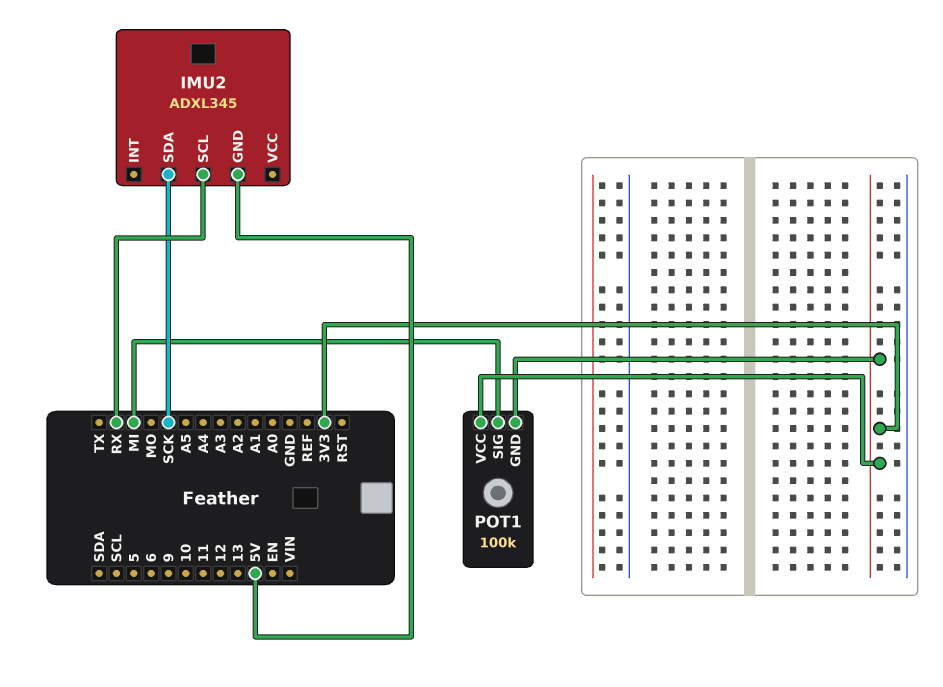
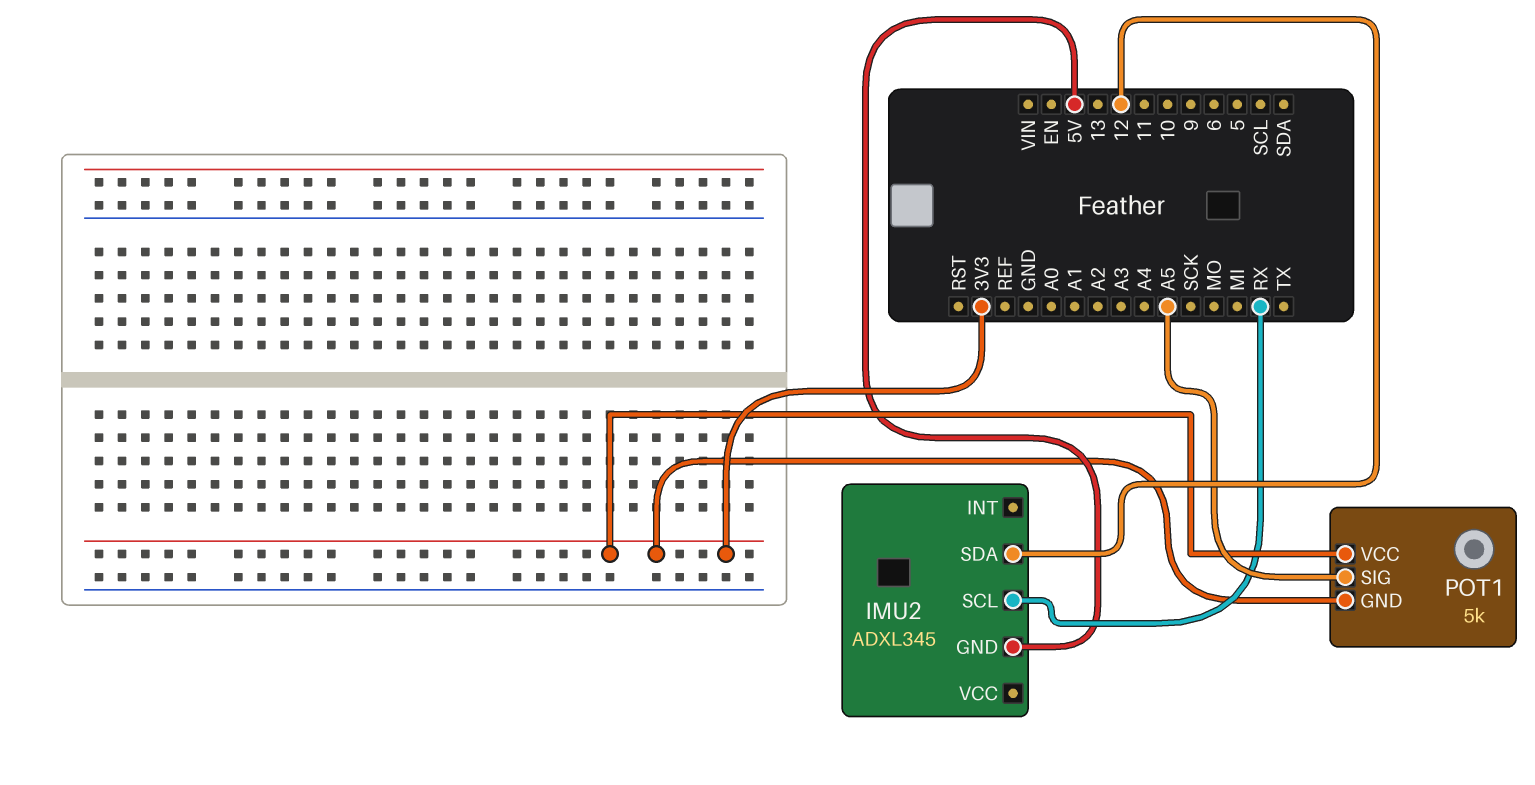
IMU2 pin SDA: SCK -> 12
POT1: 100k -> 5k
POT1 pin SIG: MI -> A5

